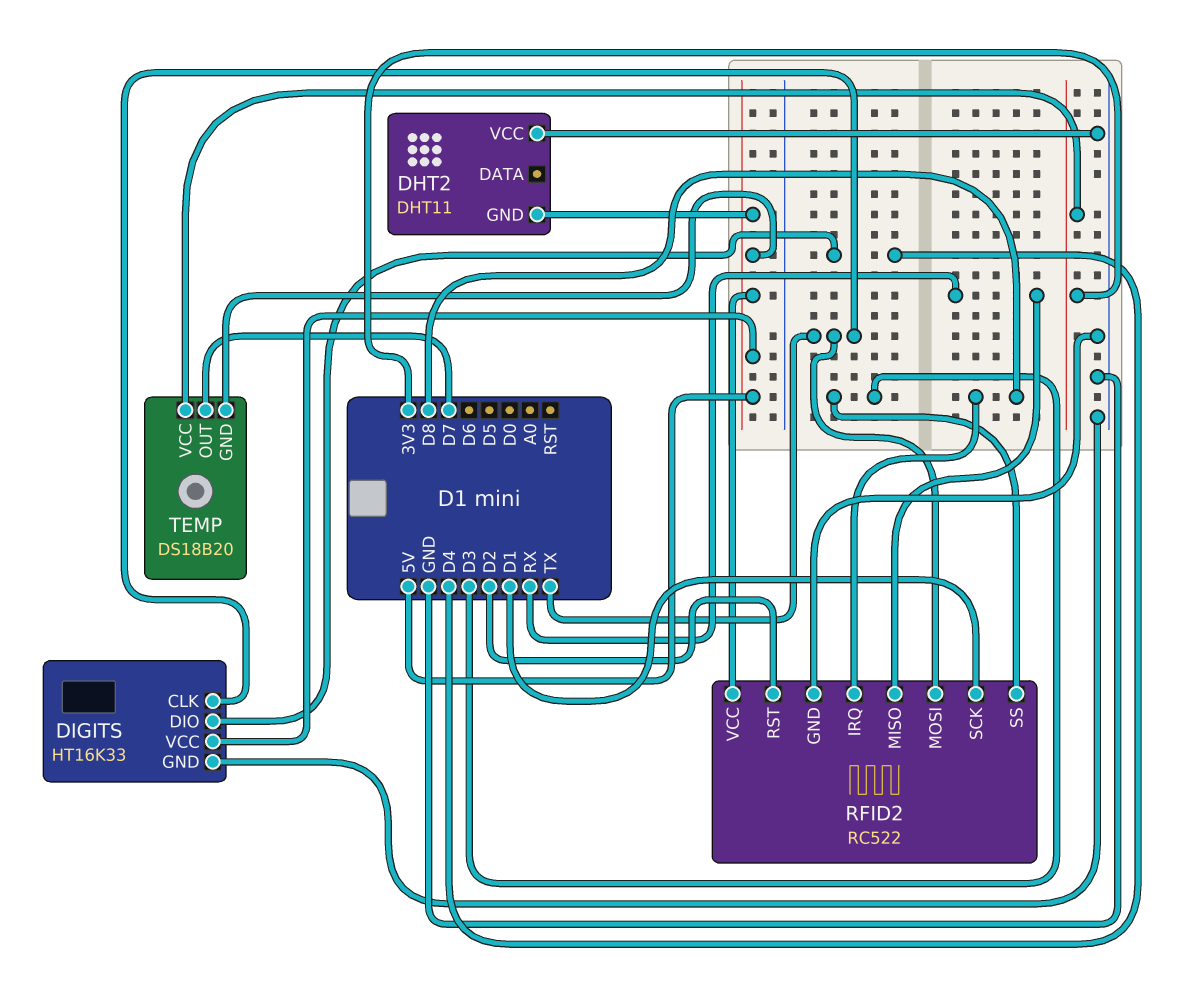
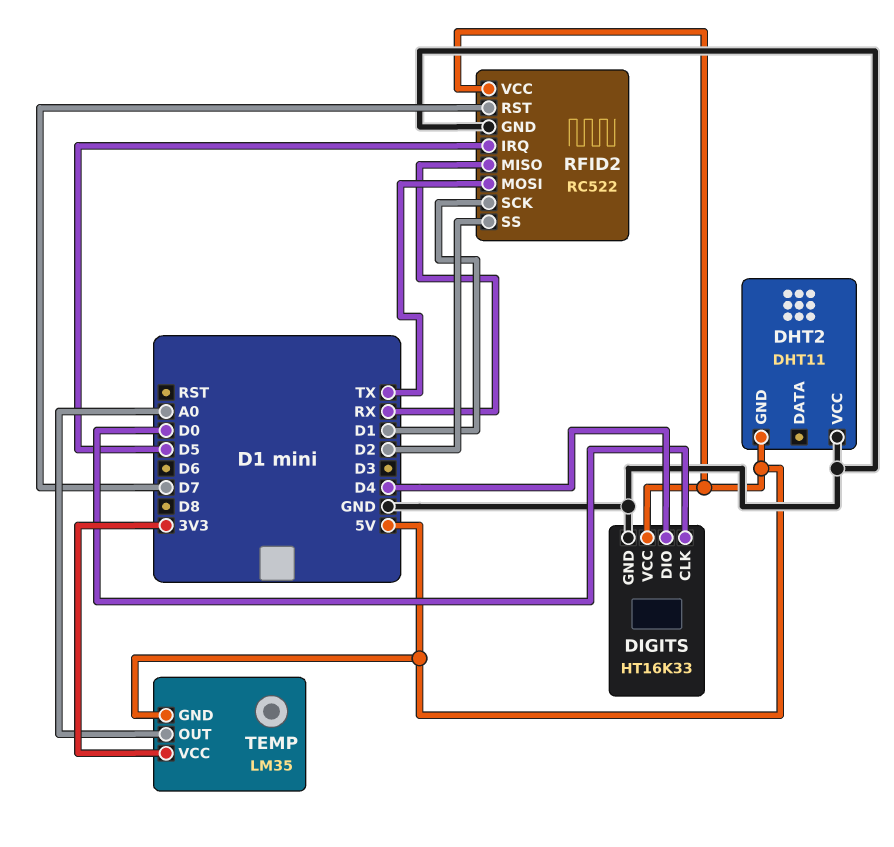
DIGITS pin CLK: TX -> D0
RFID2 pin IRQ: D8 -> D5
RFID2 pin RST: D2 -> D7
RFID2 pin SS: D3 -> D2
TEMP: DS18B20 -> LM35
TEMP pin OUT: D7 -> A0

